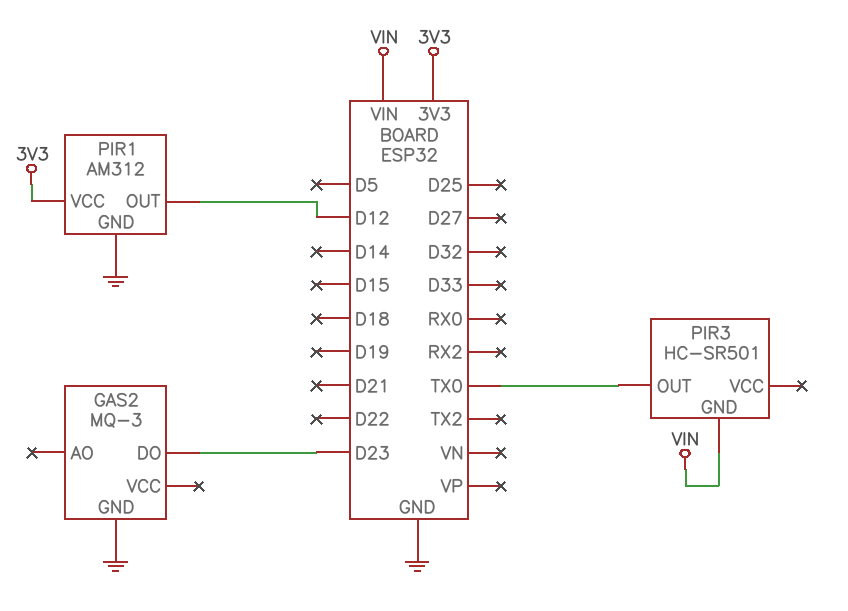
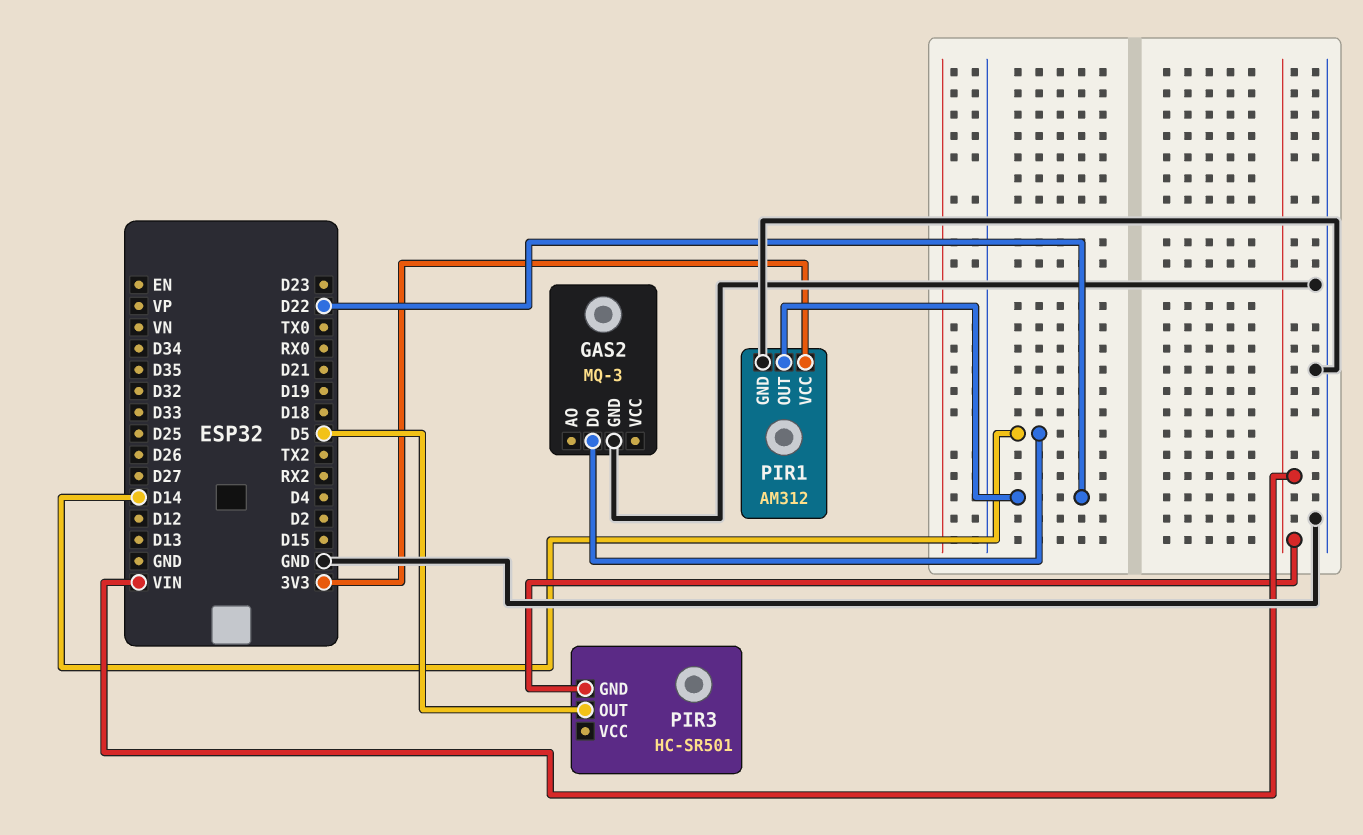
GAS2 pin DO: D23 -> D14
PIR1 pin OUT: D12 -> D22
PIR3 pin OUT: TX0 -> D5

